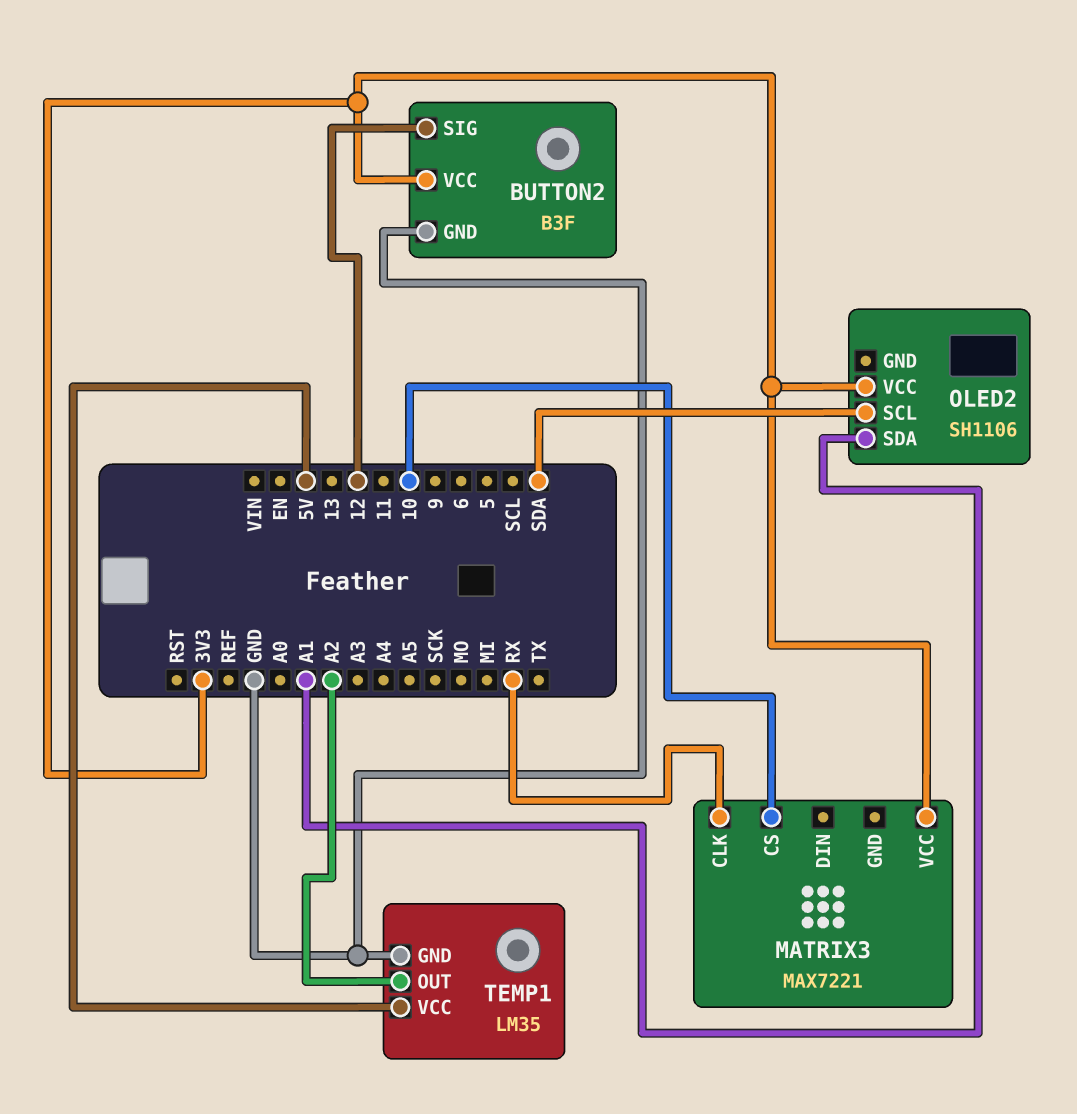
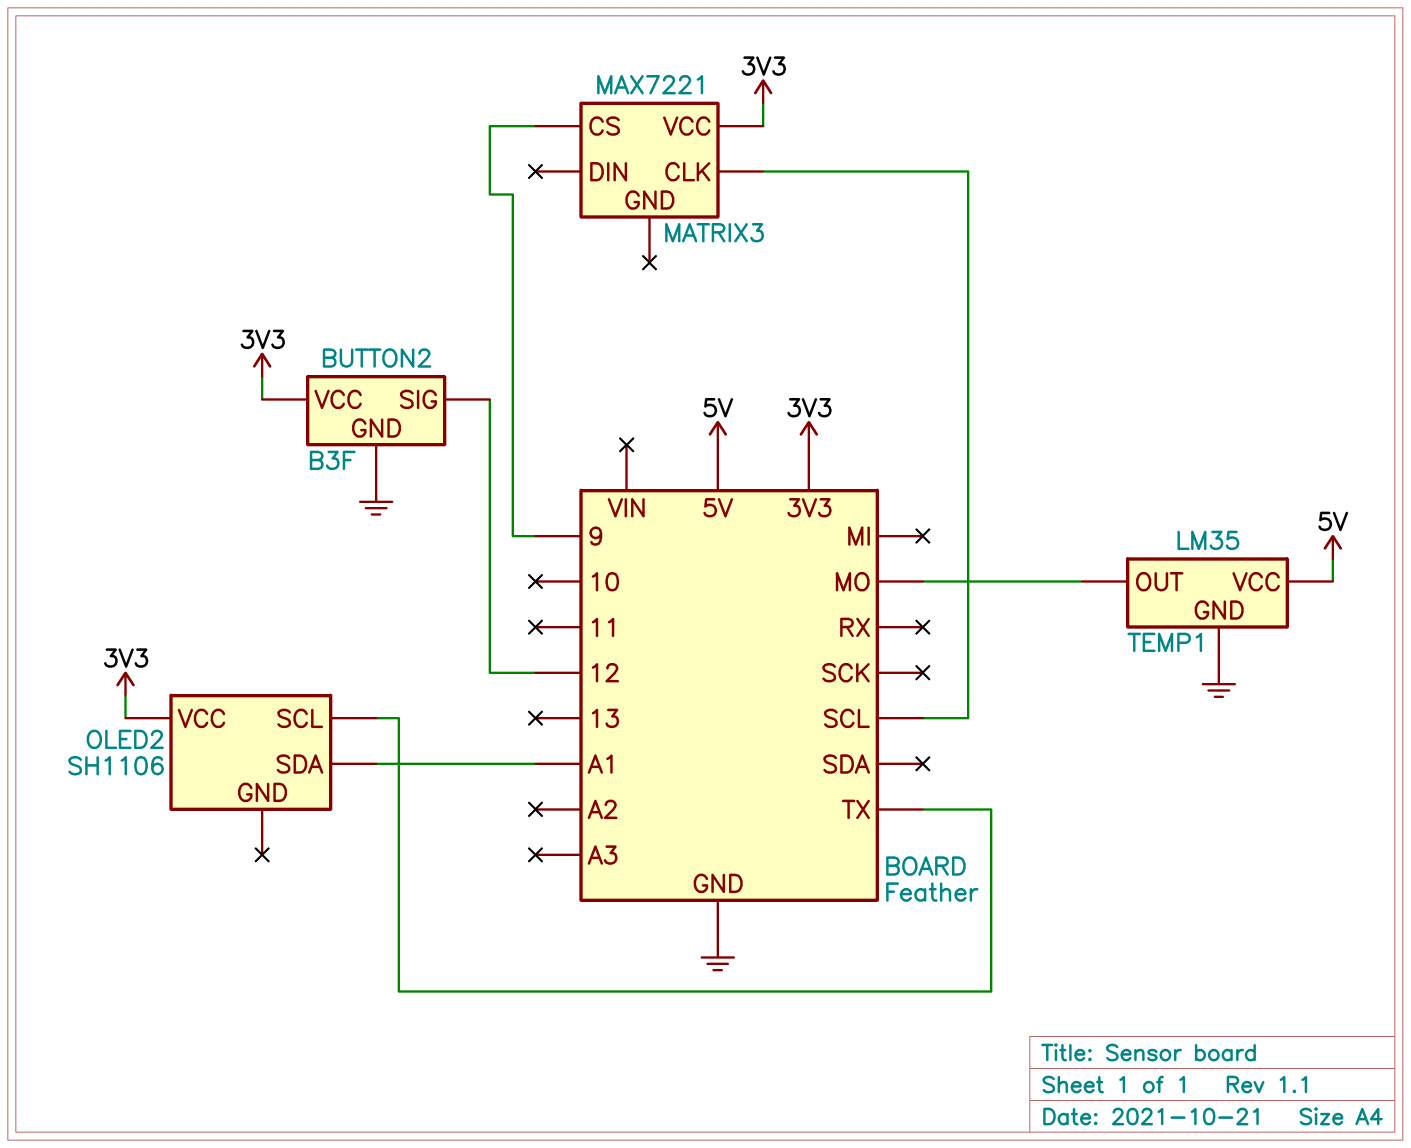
MATRIX3 pin CLK: RX -> SCL
MATRIX3 pin CS: 10 -> 9
OLED2 pin SCL: SDA -> TX
TEMP1 pin OUT: A2 -> MO

